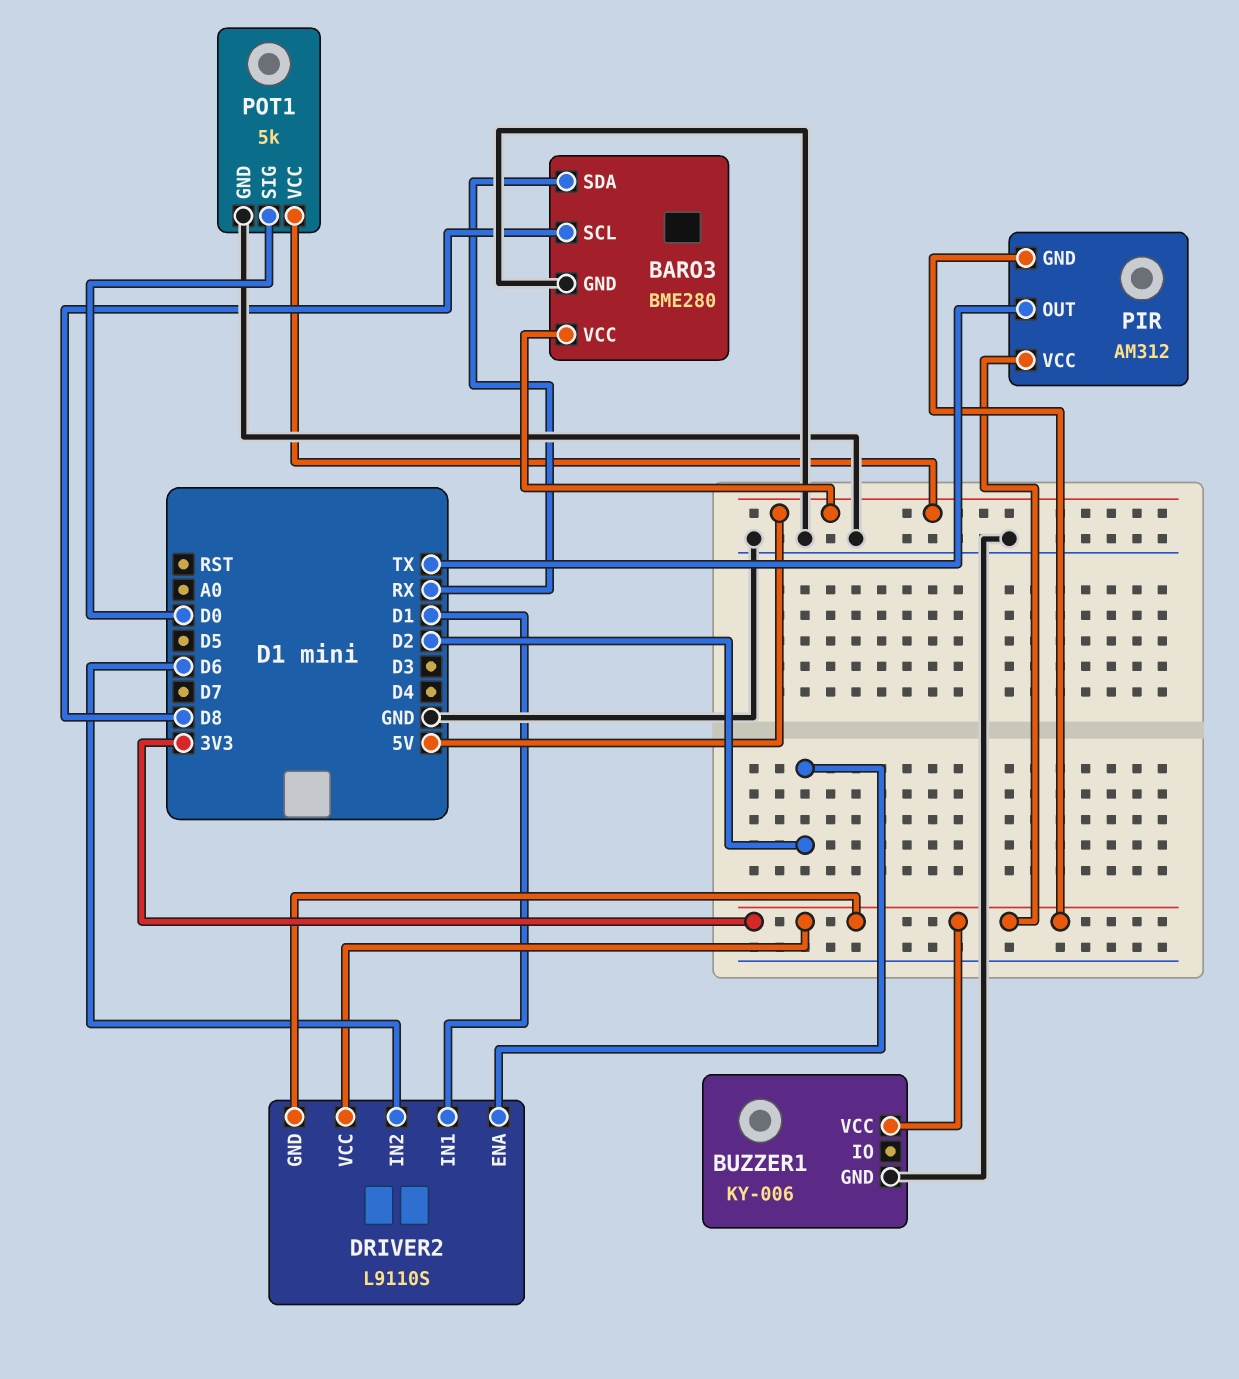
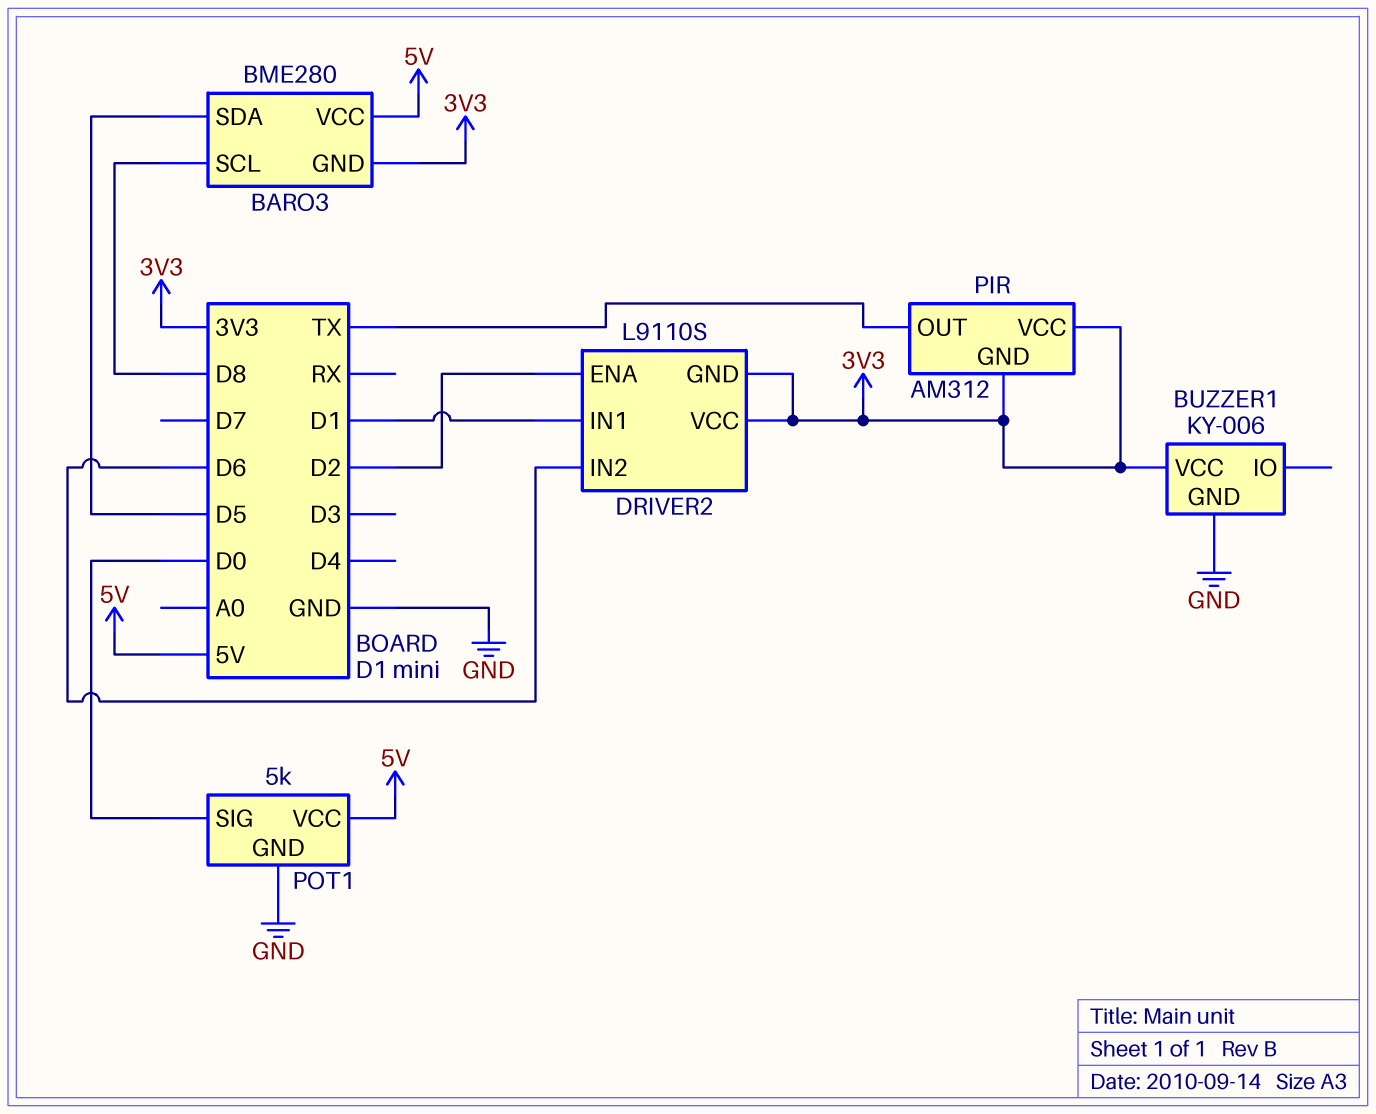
BARO3 pin GND: GND -> 3V3
BARO3 pin SDA: RX -> D5

